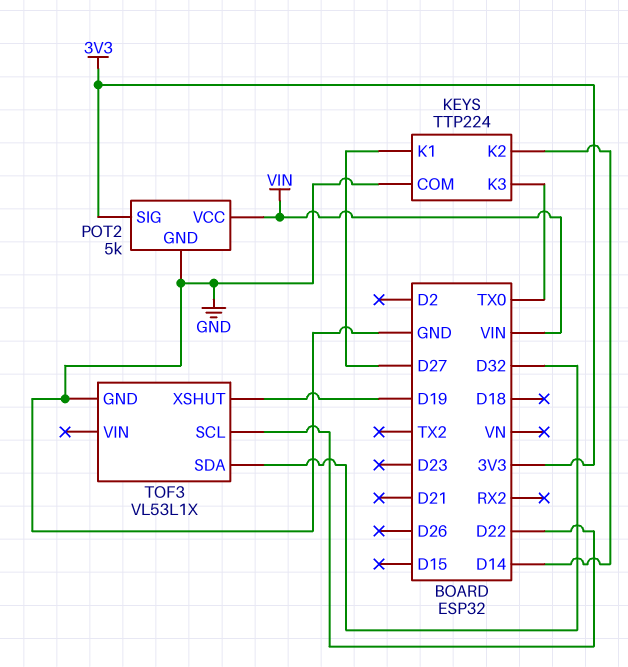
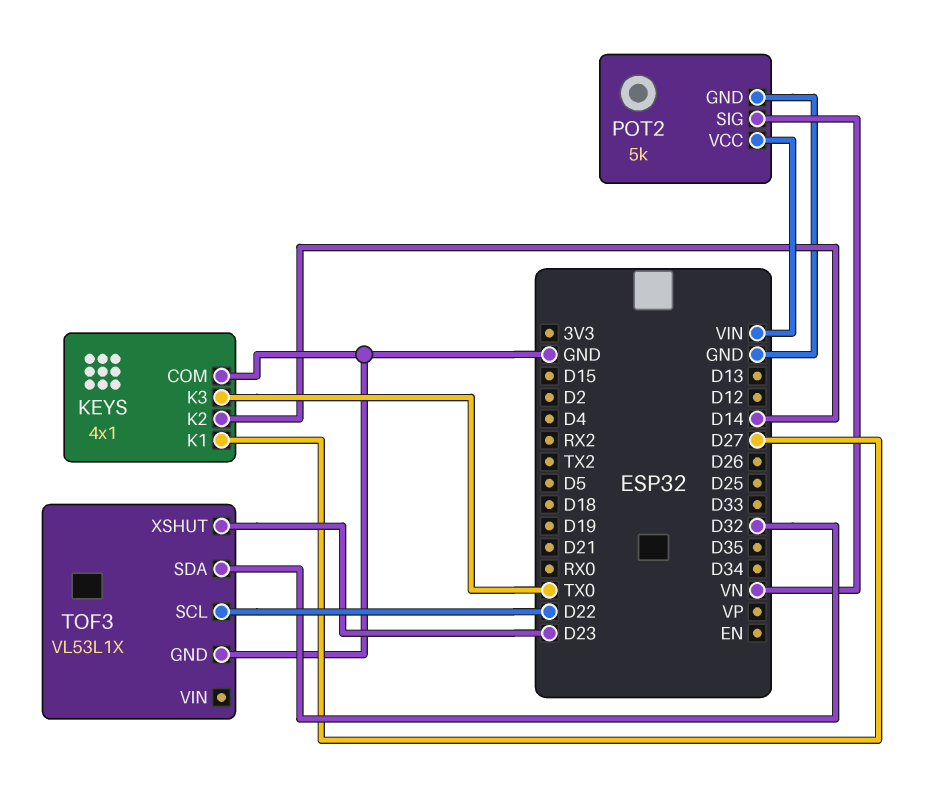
KEYS: TTP224 -> 4x1
POT2 pin SIG: 3V3 -> VN
TOF3 pin XSHUT: D19 -> D23

